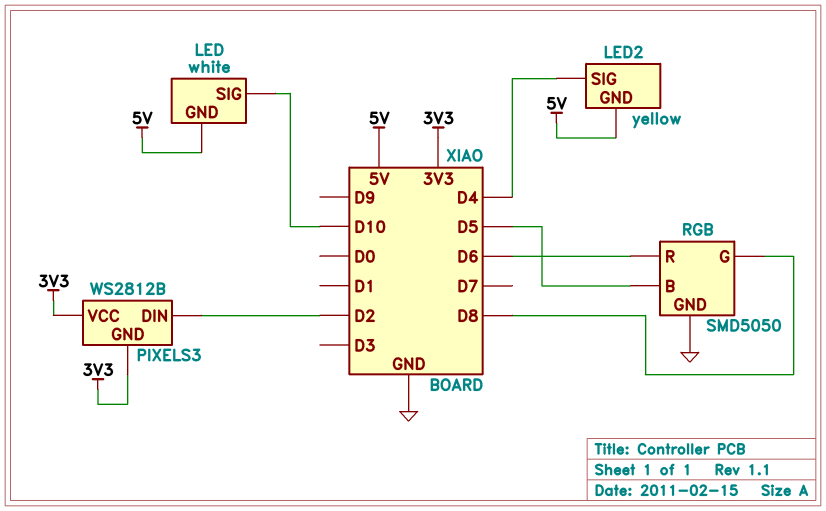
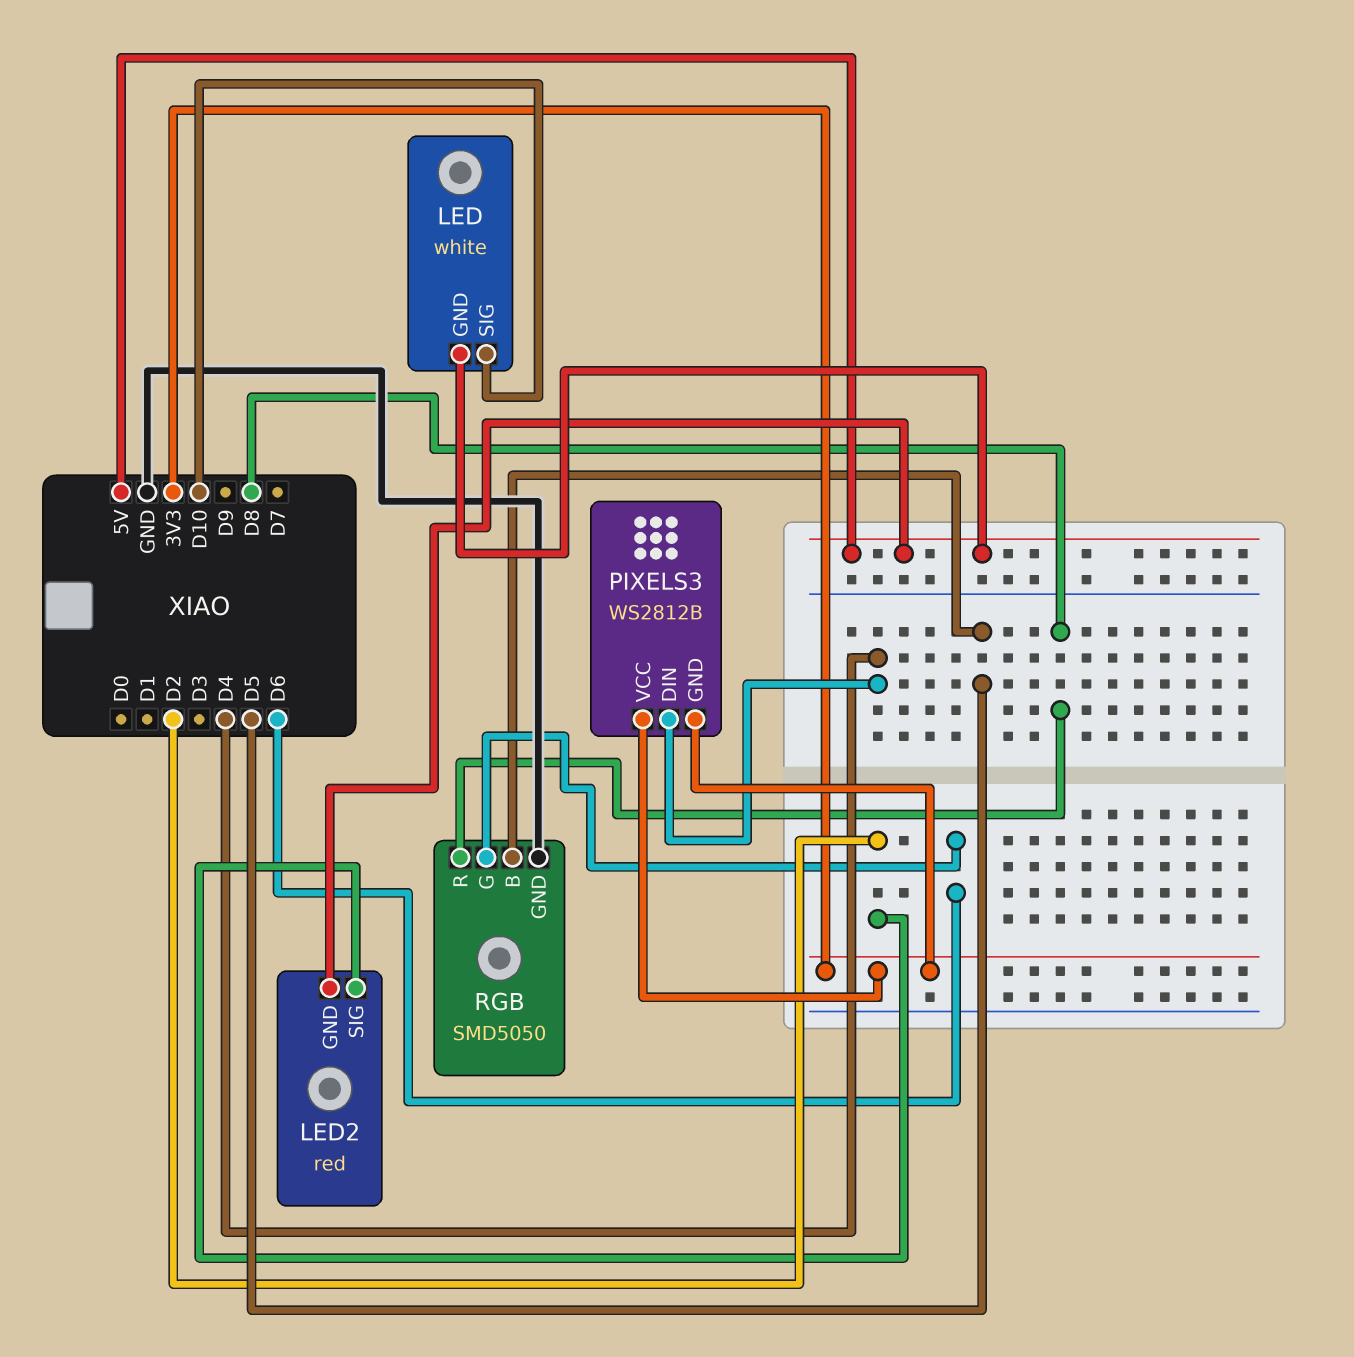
LED2: yellow -> red
LED2 pin SIG: D4 -> D2
PIXELS3 pin DIN: D2 -> D4
RGB pin G: D8 -> D6
RGB pin R: D6 -> D8

